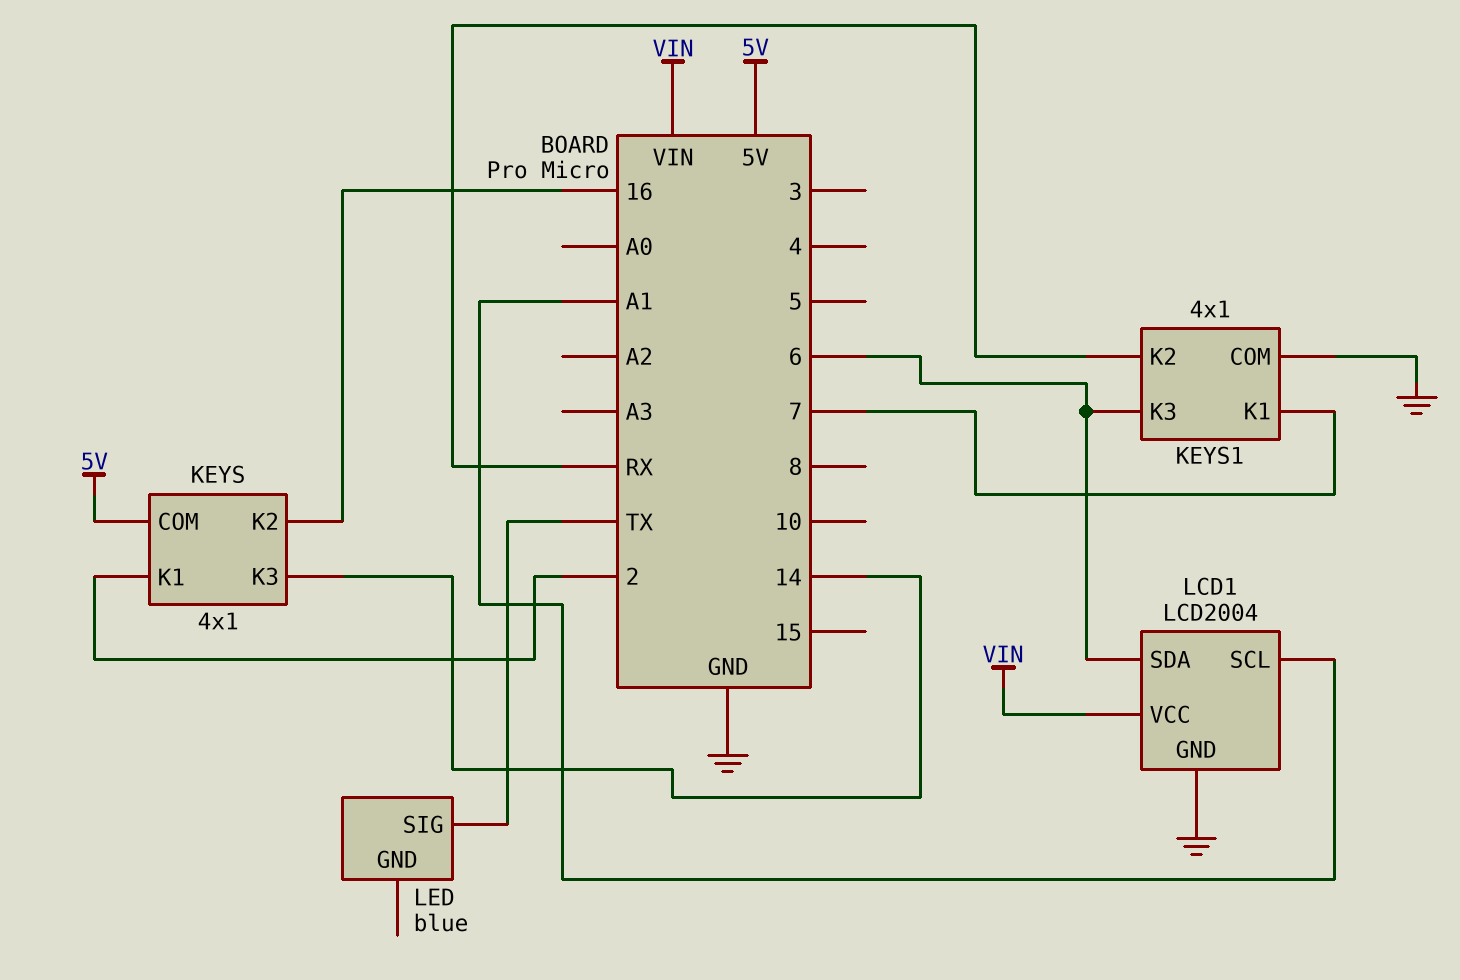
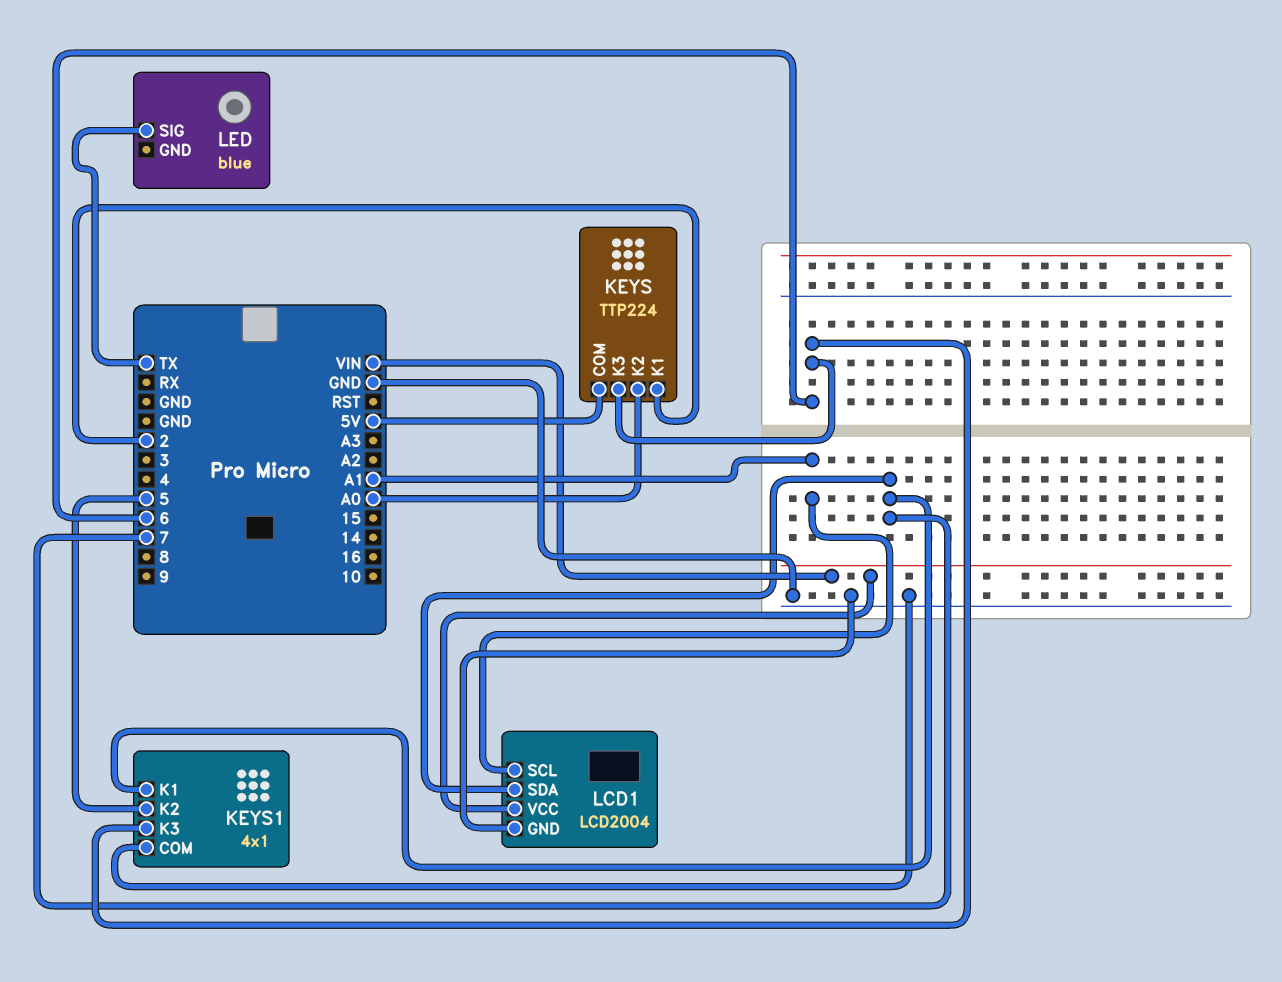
KEYS: 4x1 -> TTP224
KEYS pin K2: 16 -> A0
KEYS pin K3: 14 -> 6
KEYS1 pin K2: RX -> 5
LCD1 pin SDA: 6 -> 7

